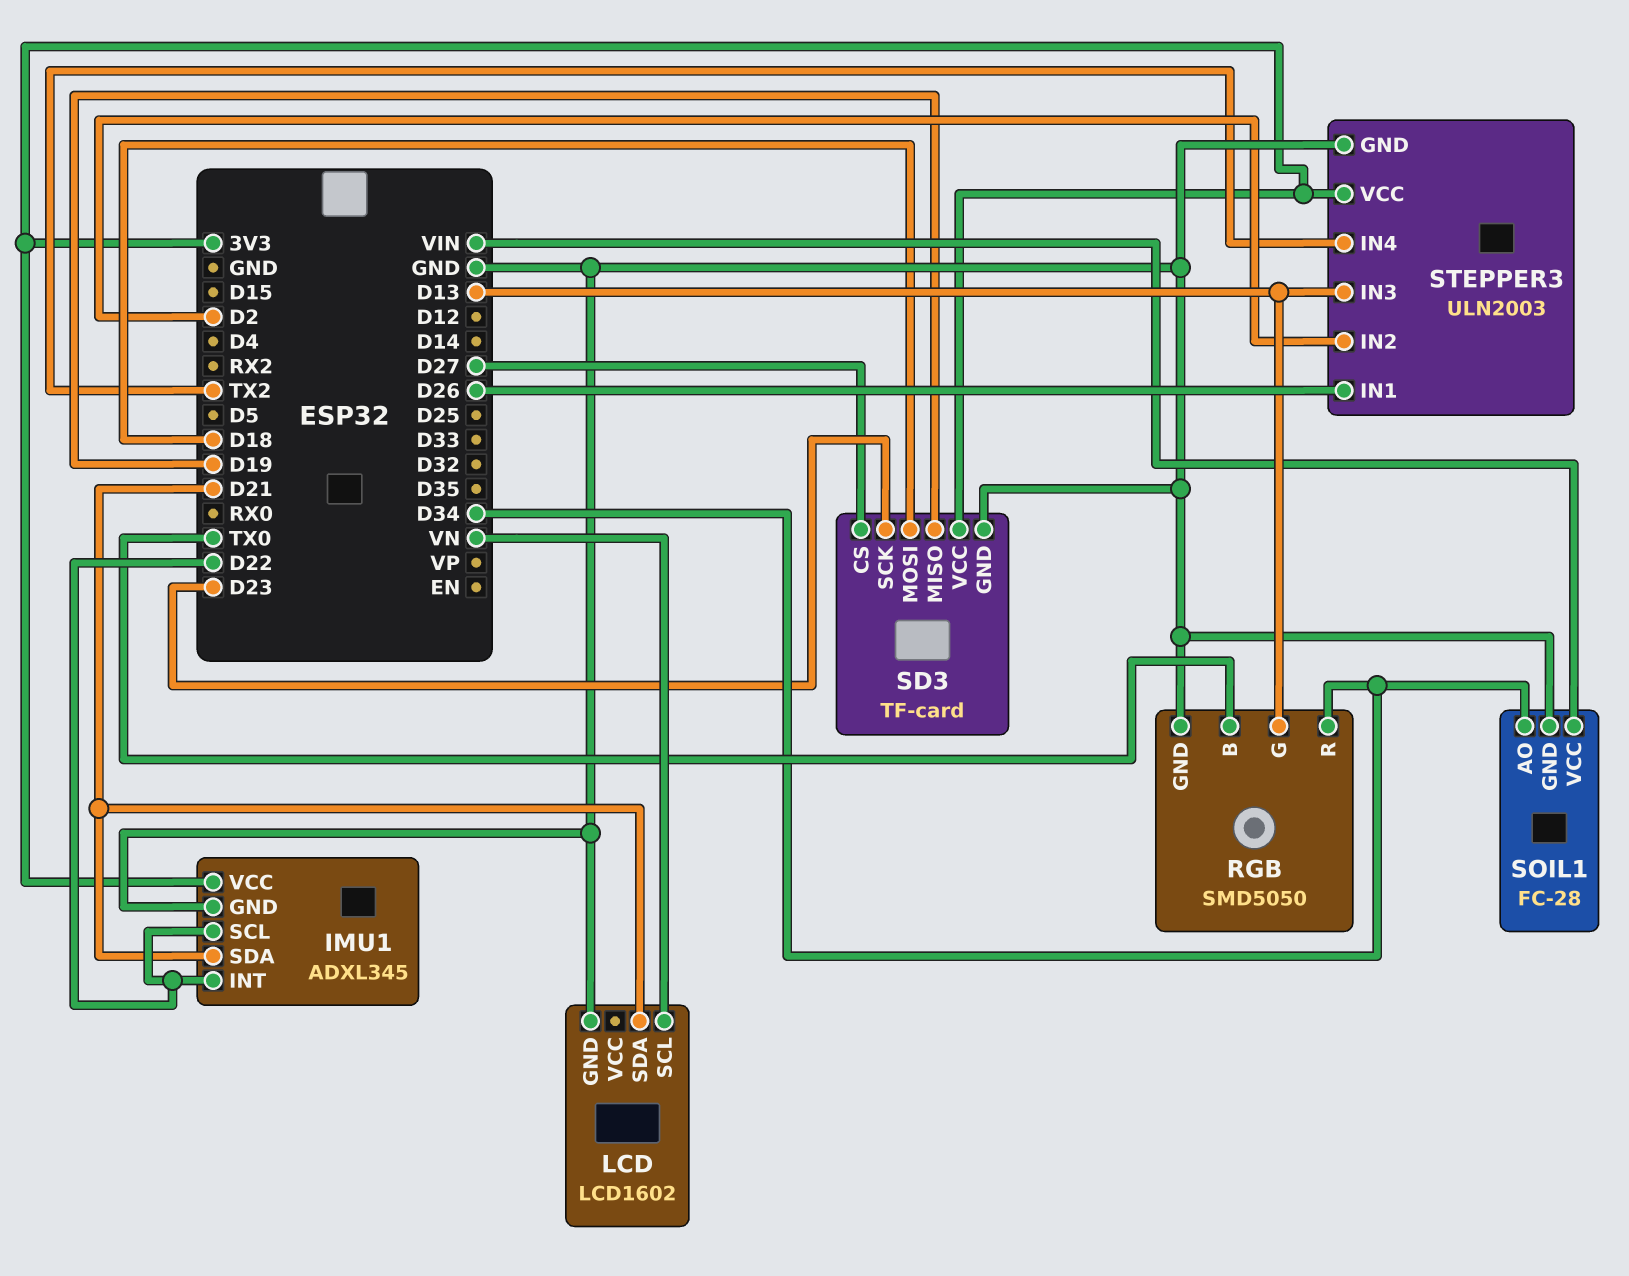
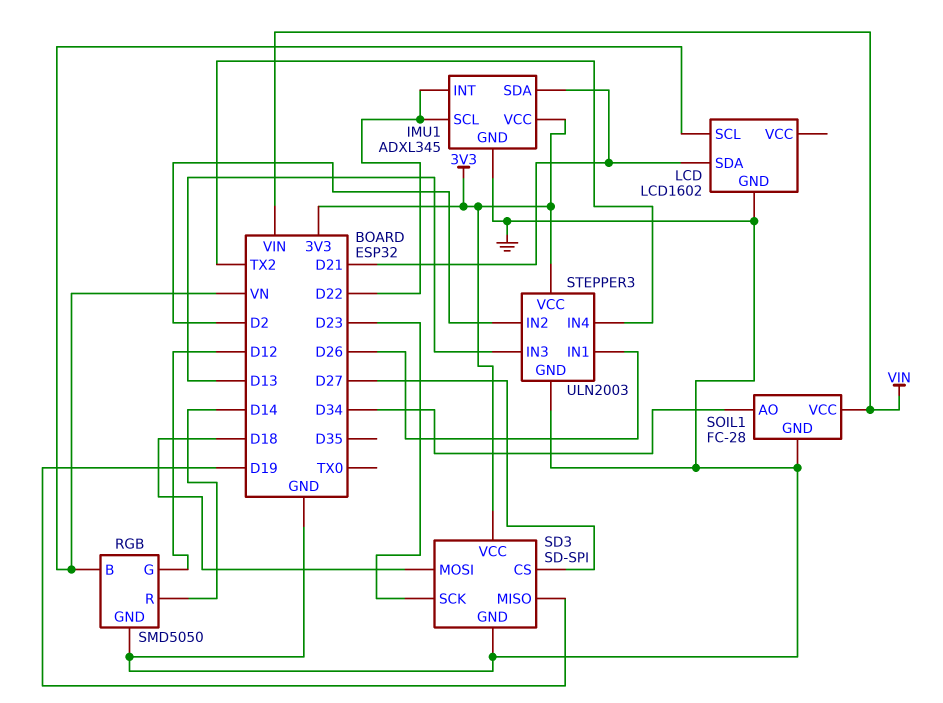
RGB pin B: TX0 -> VN
RGB pin G: D13 -> D12
RGB pin R: D34 -> D14
SD3: TF-card -> SD-SPI

